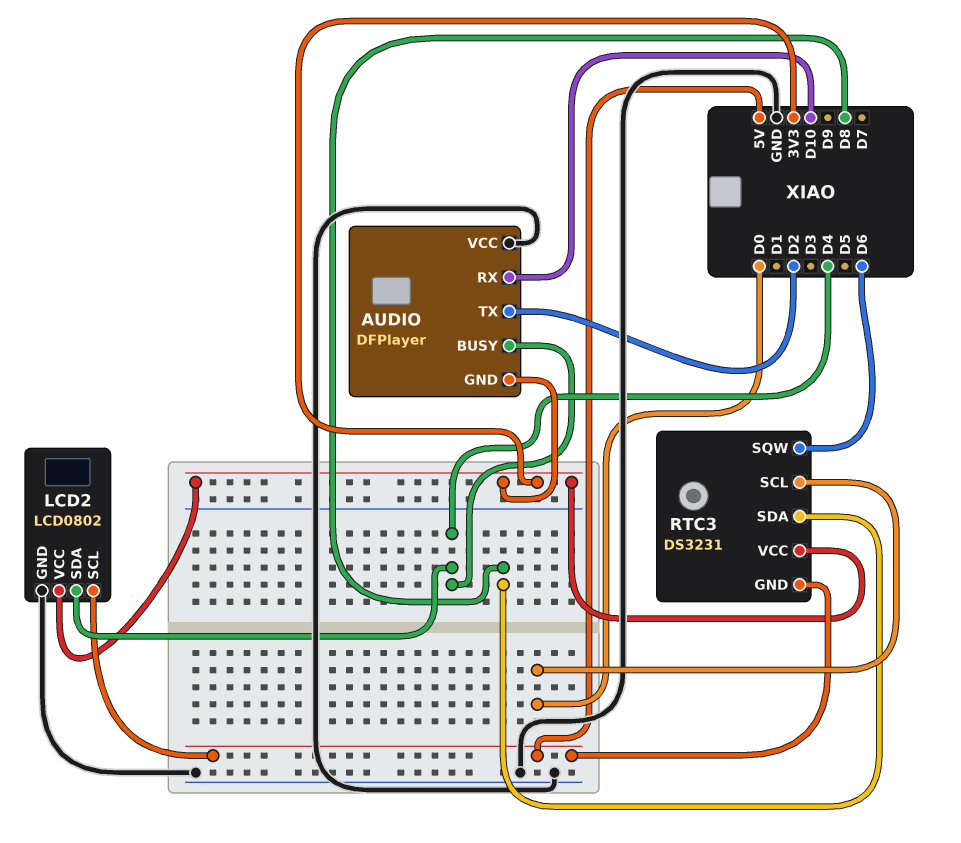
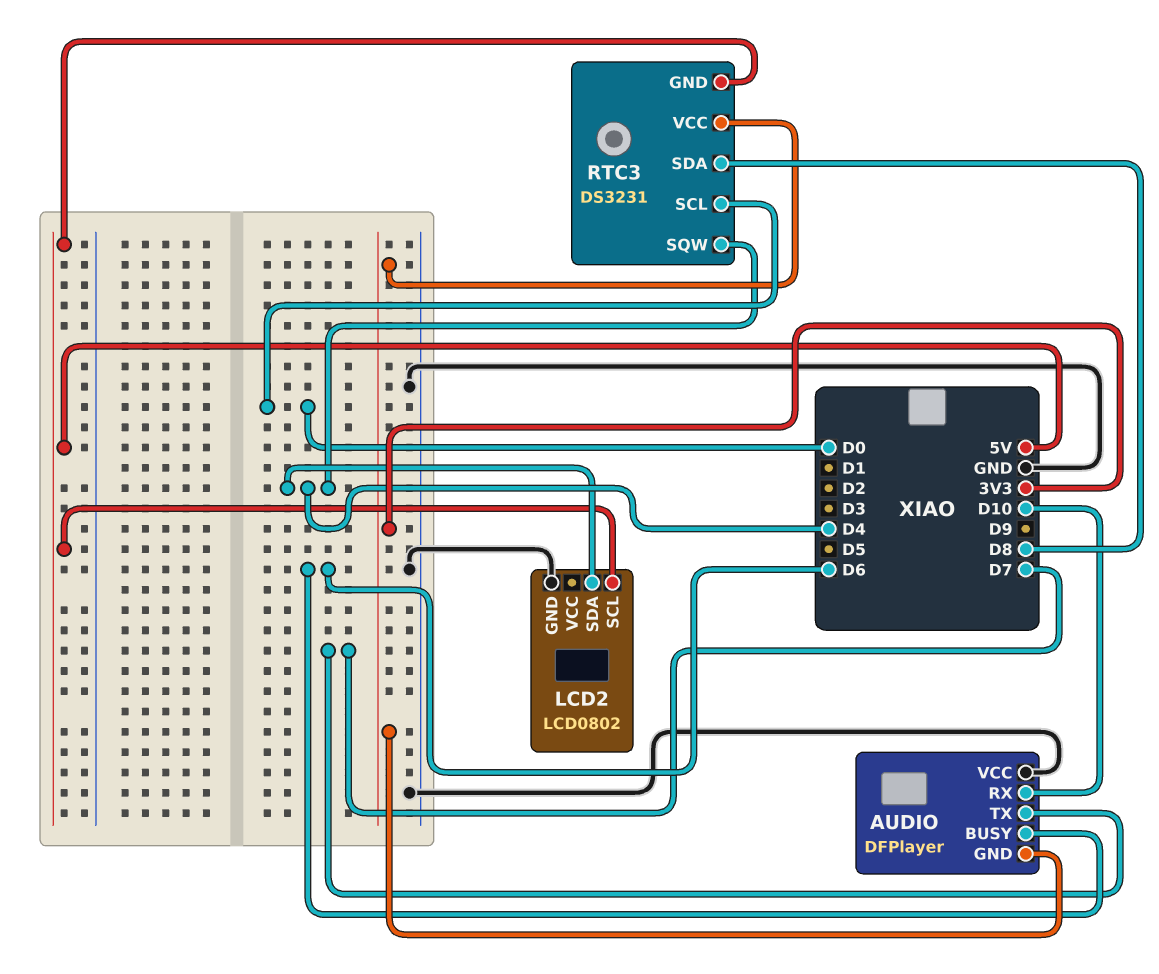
AUDIO pin BUSY: D4 -> D6
AUDIO pin TX: D2 -> D7
LCD2 pin VCC: 3V3 -> none
RTC3 pin SQW: D6 -> D4

